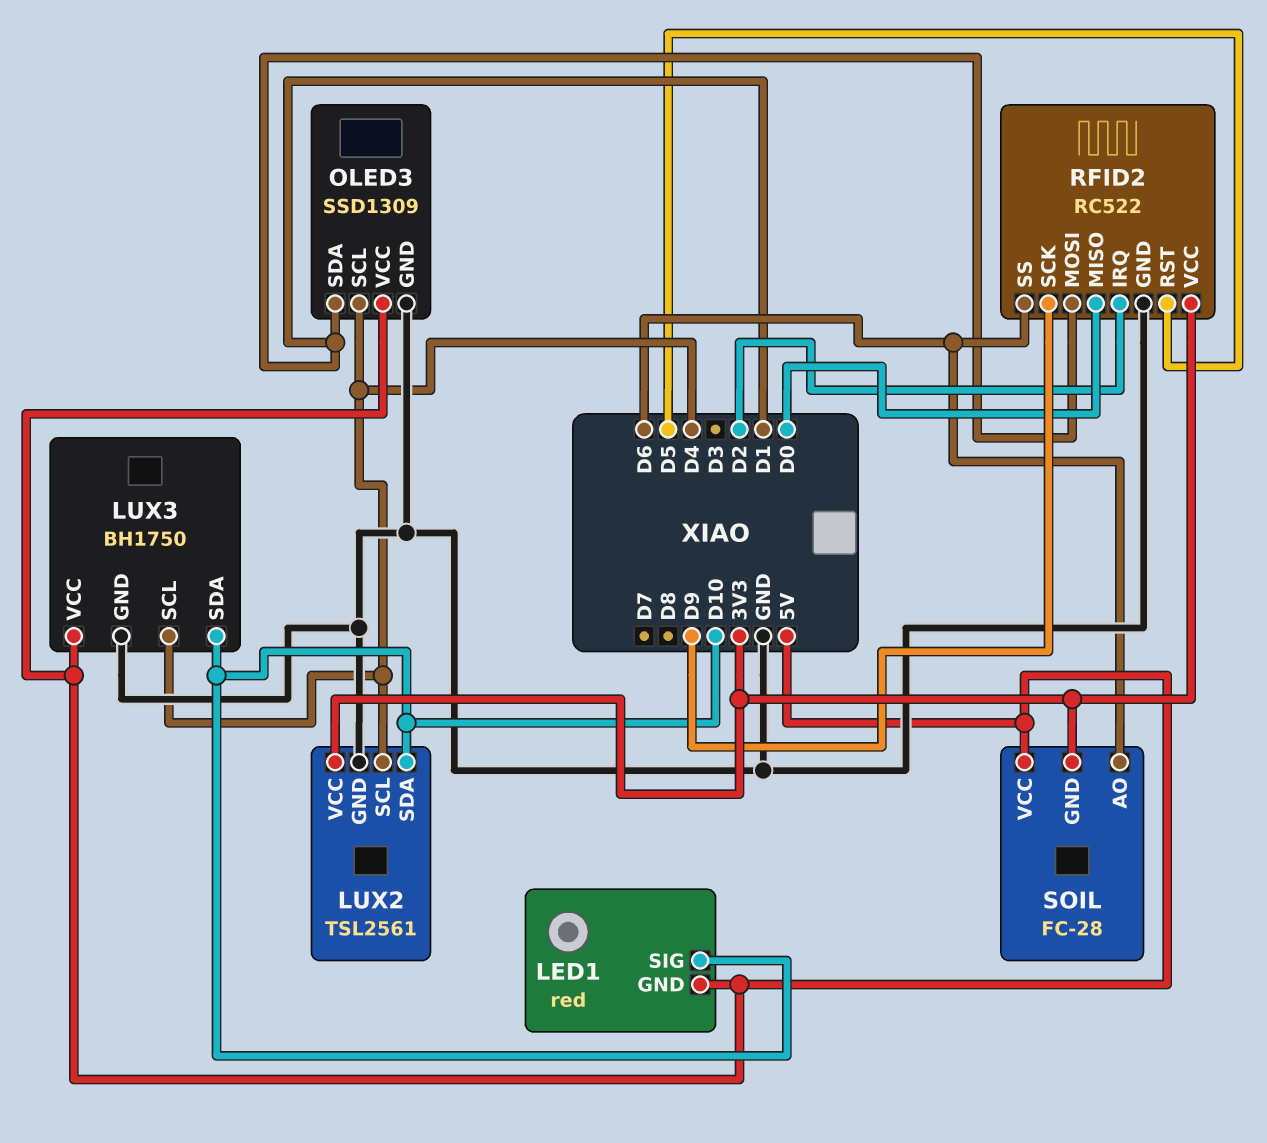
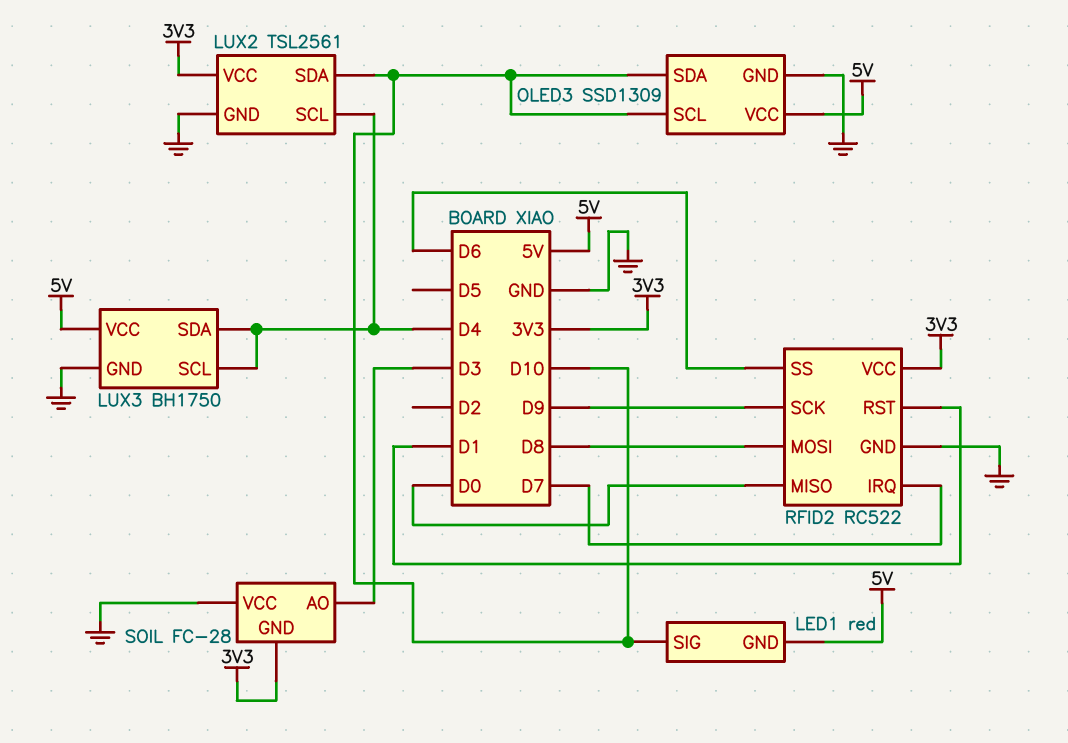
LUX3 pin SDA: D10 -> D4
OLED3 pin SCL: D4 -> D10
OLED3 pin SDA: D1 -> D10
RFID2 pin IRQ: D2 -> D7
RFID2 pin MOSI: D1 -> D8
RFID2 pin RST: D5 -> D1
SOIL pin AO: D6 -> D3
SOIL pin VCC: 5V -> GND

